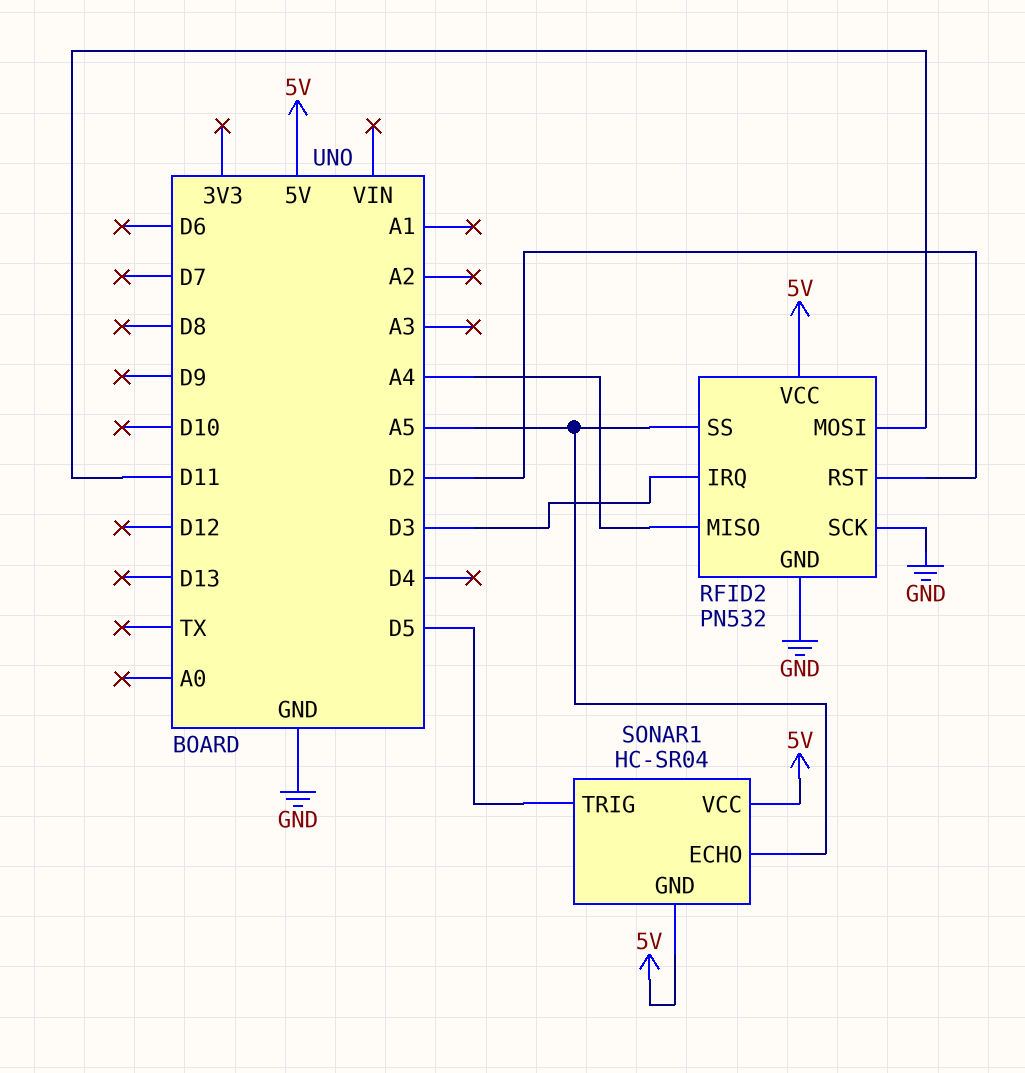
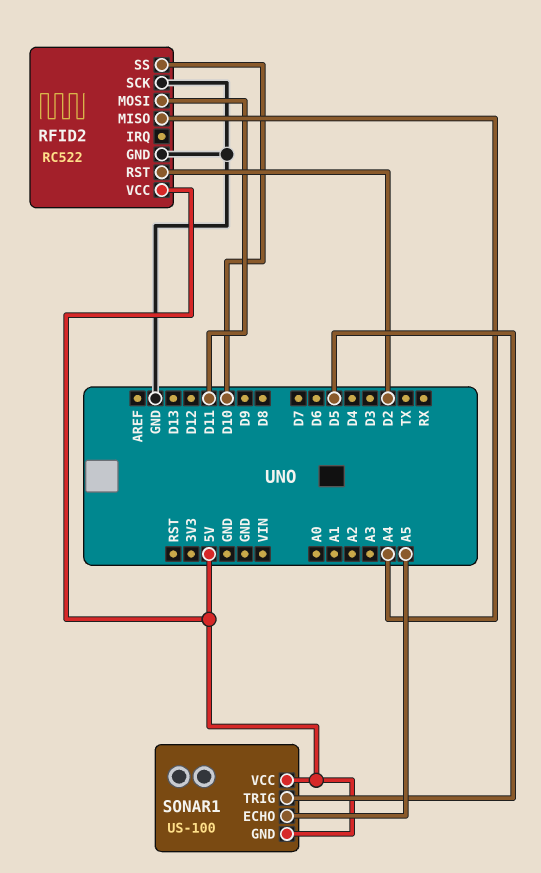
RFID2: PN532 -> RC522
RFID2 pin IRQ: D3 -> none
RFID2 pin SS: A5 -> D10
SONAR1: HC-SR04 -> US-100

